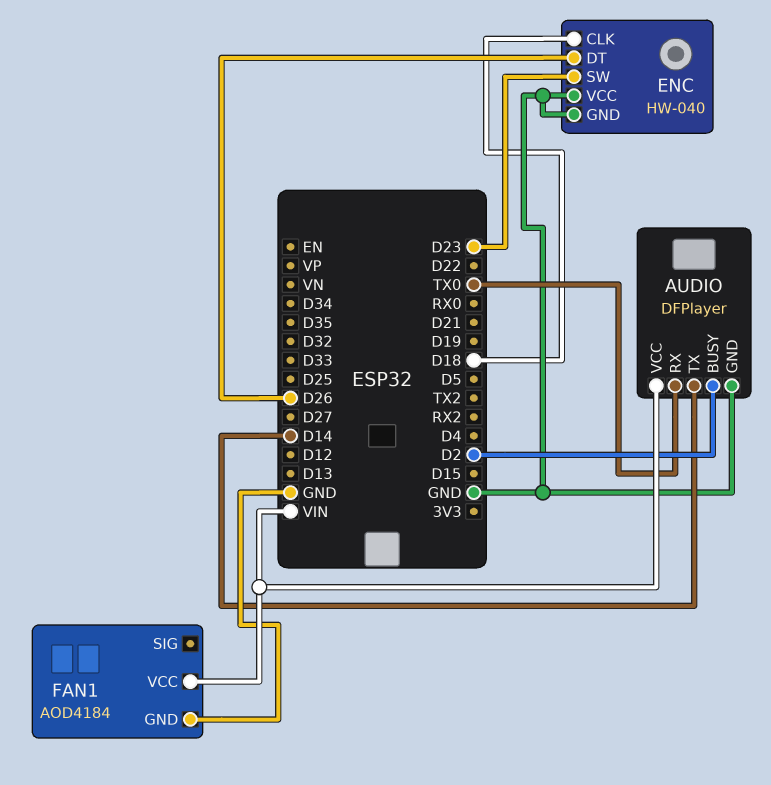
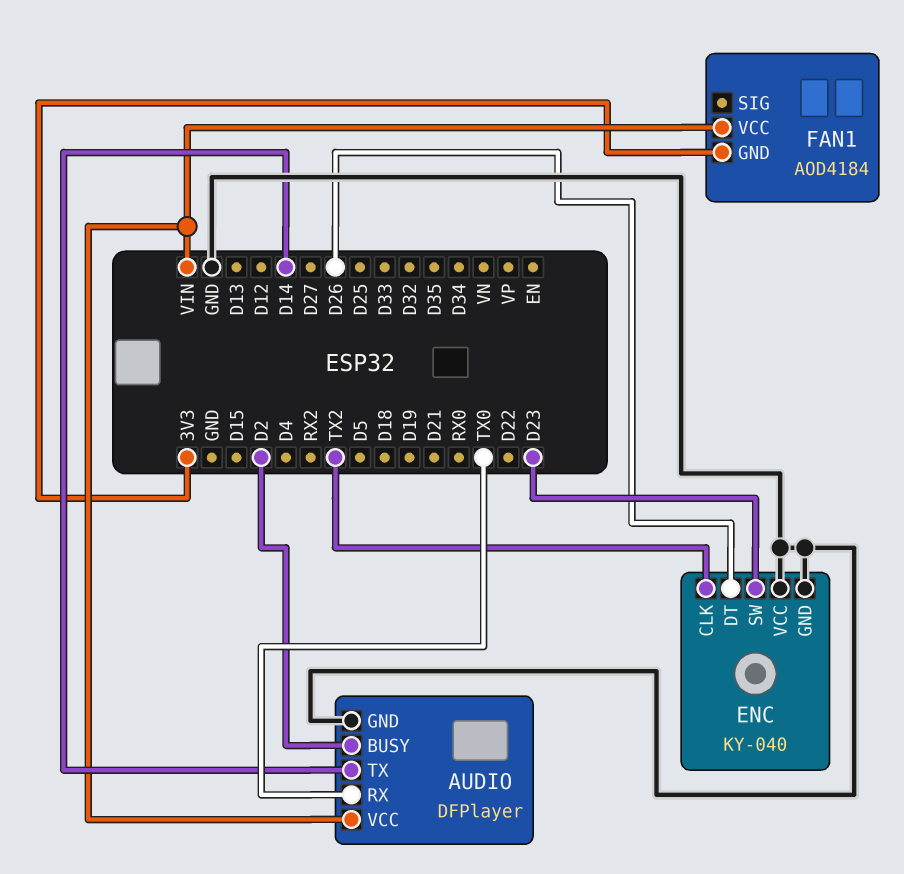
ENC: HW-040 -> KY-040
ENC pin CLK: D18 -> TX2
FAN1 pin GND: GND -> 3V3

